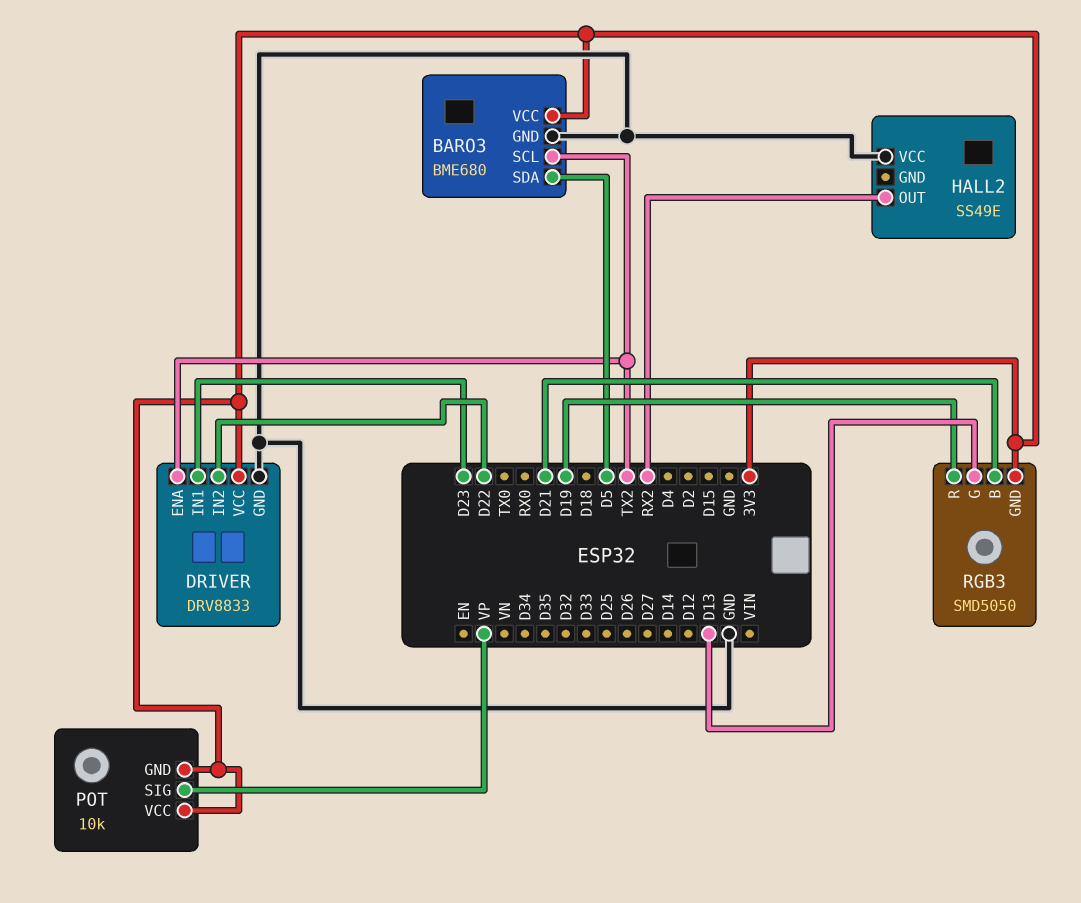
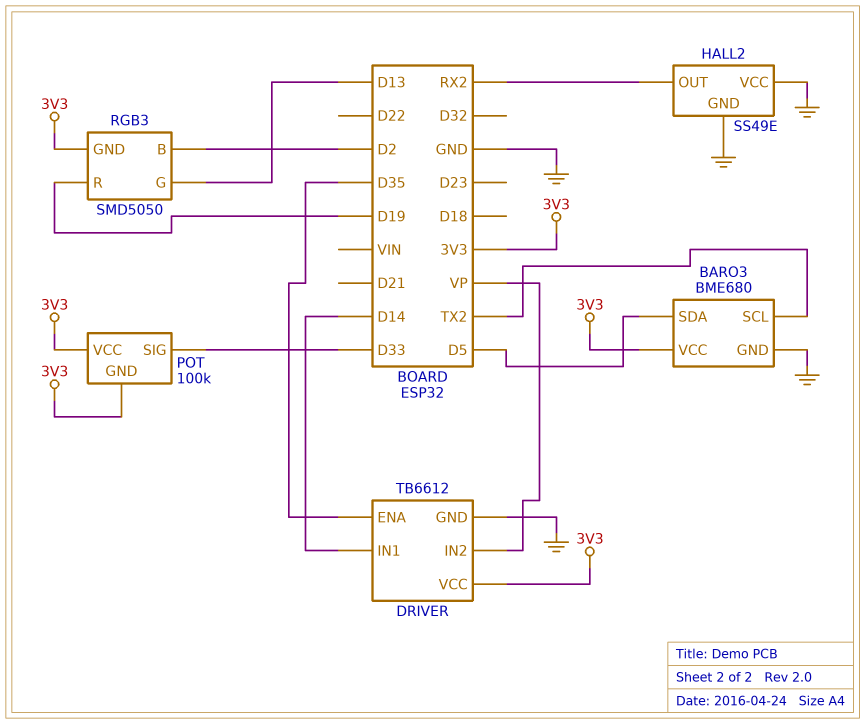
DRIVER: DRV8833 -> TB6612
DRIVER pin ENA: TX2 -> D35
DRIVER pin IN1: D23 -> D14
DRIVER pin IN2: D22 -> VP
HALL2 pin GND: none -> GND
POT: 10k -> 100k
POT pin SIG: VP -> D33
RGB3 pin B: D21 -> D2

